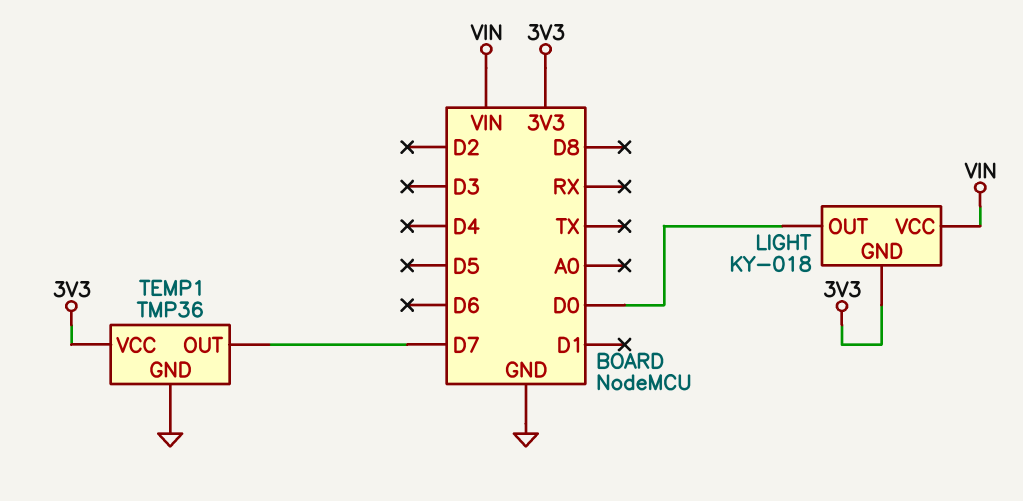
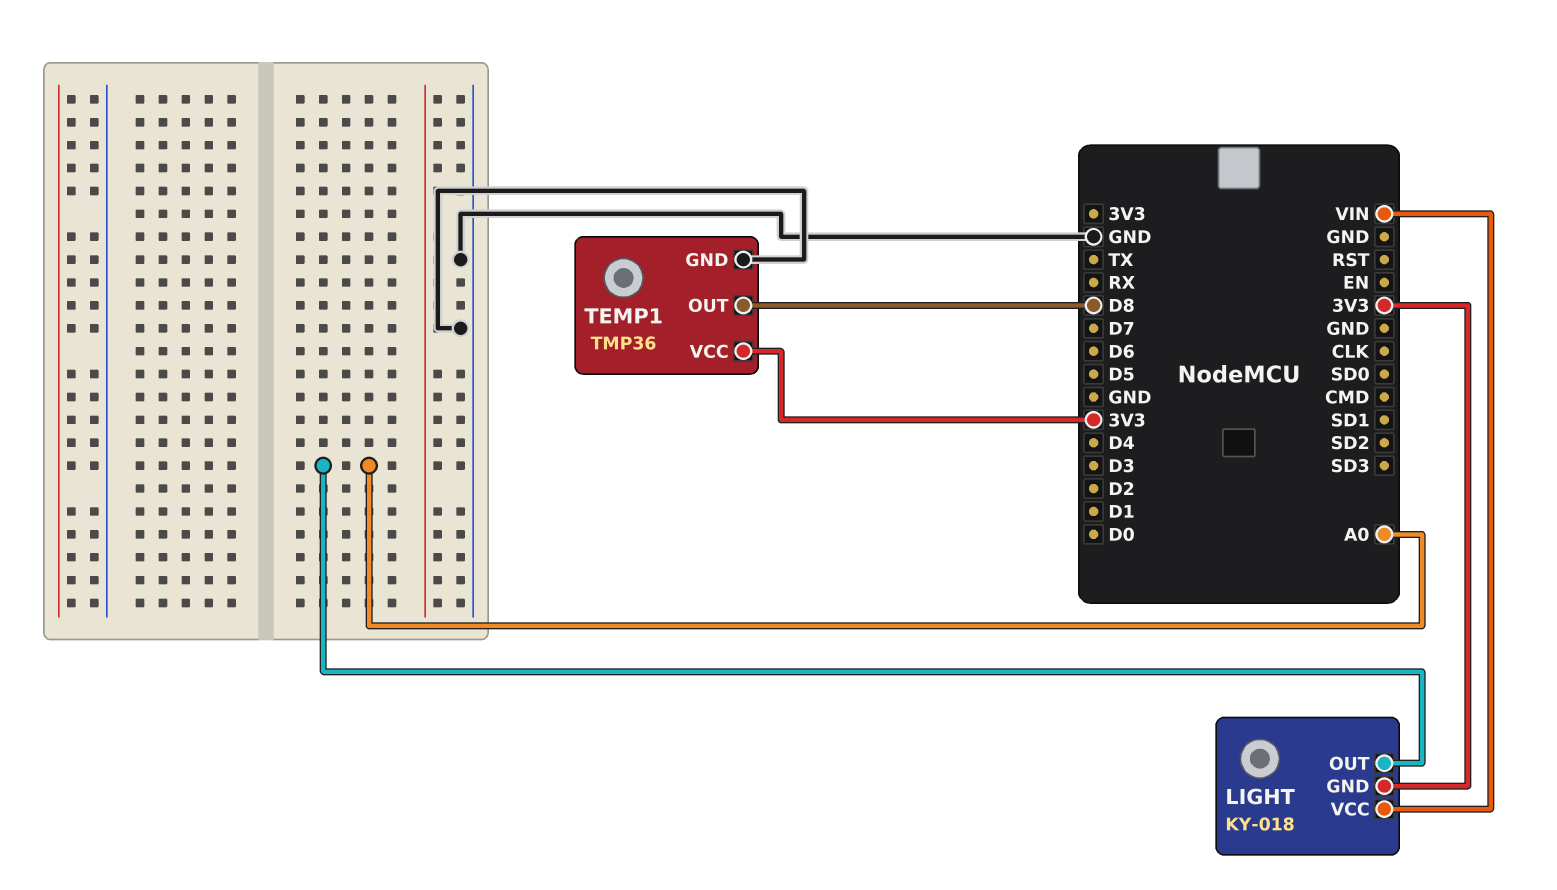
LIGHT pin OUT: D0 -> A0
TEMP1 pin OUT: D7 -> D8

